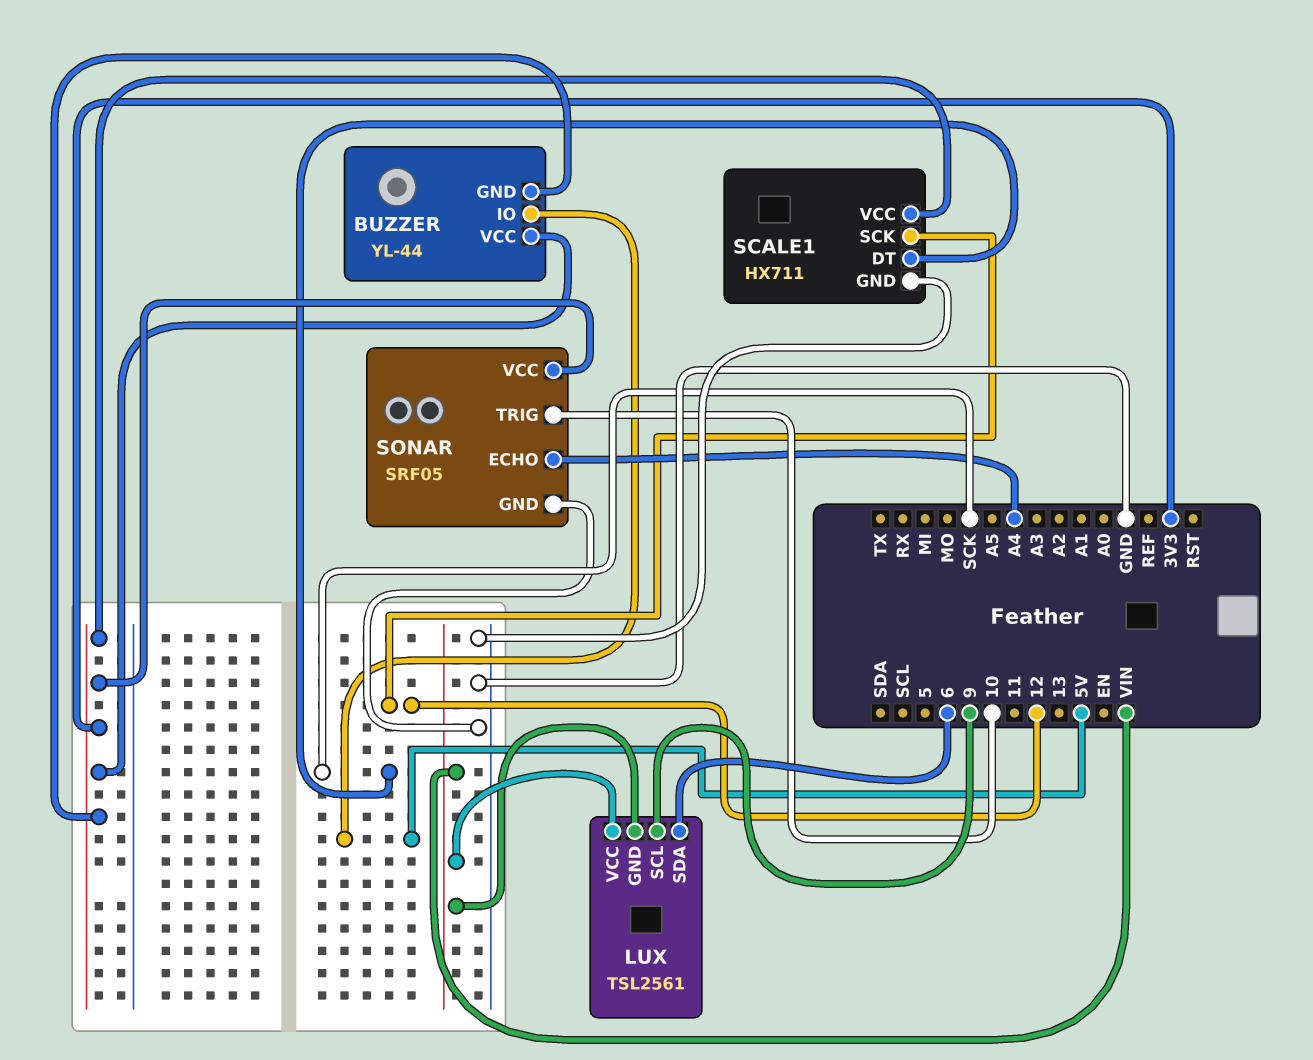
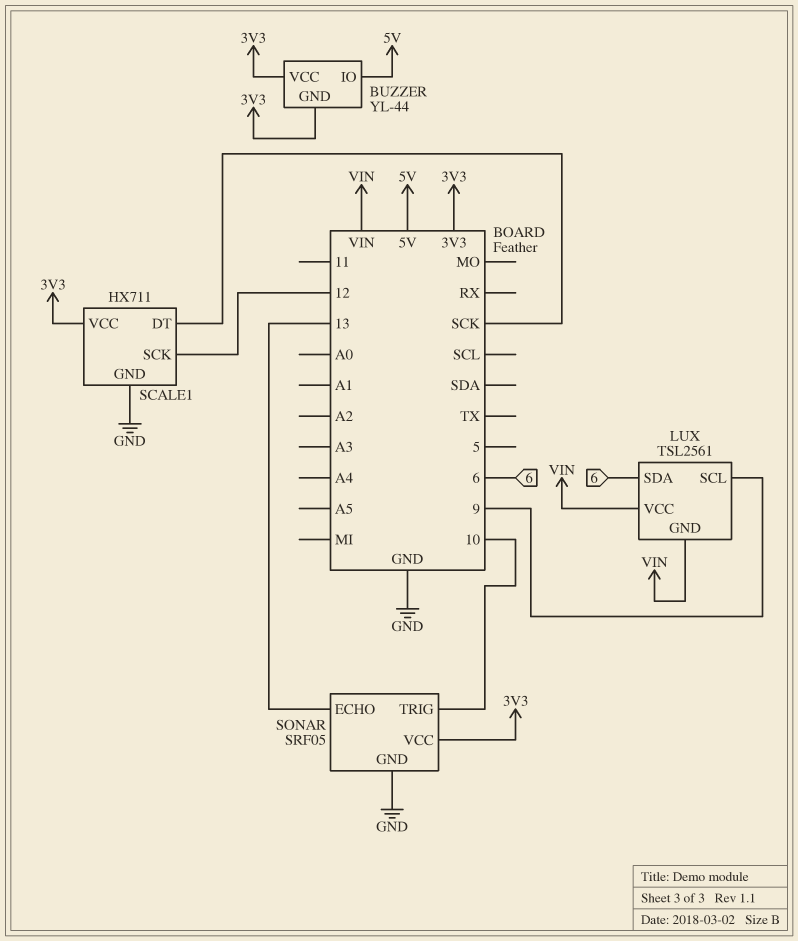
SONAR pin ECHO: A4 -> 13

